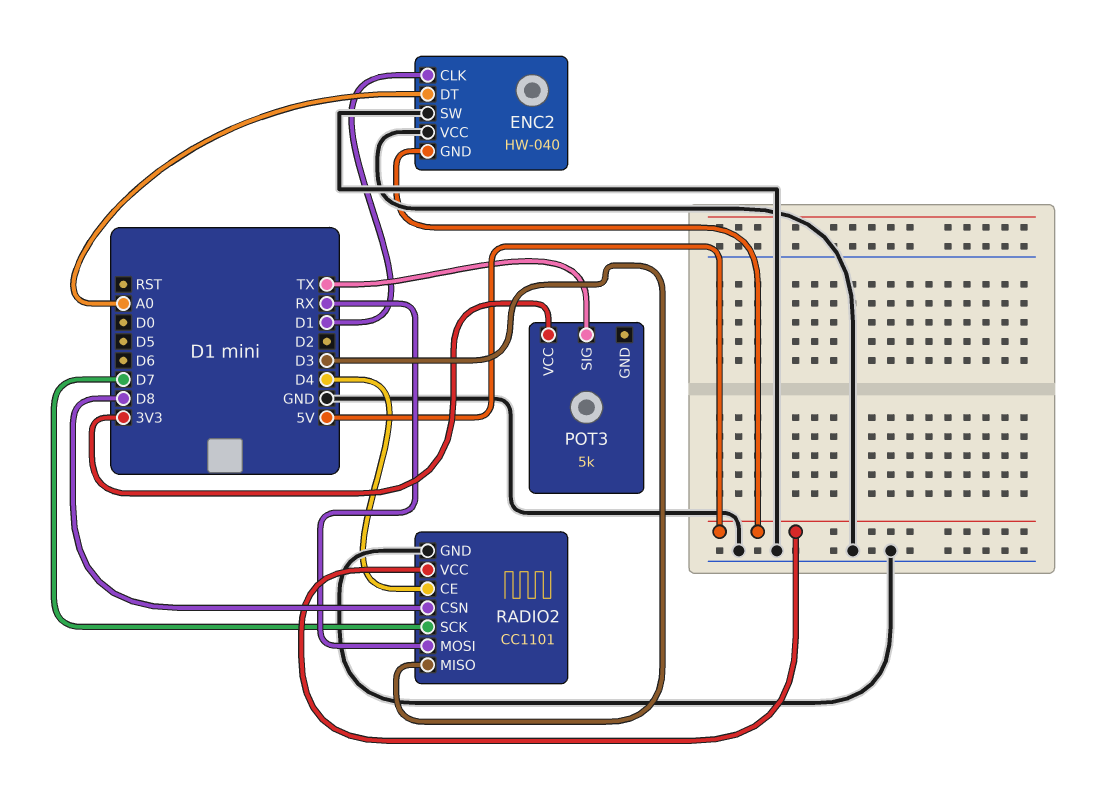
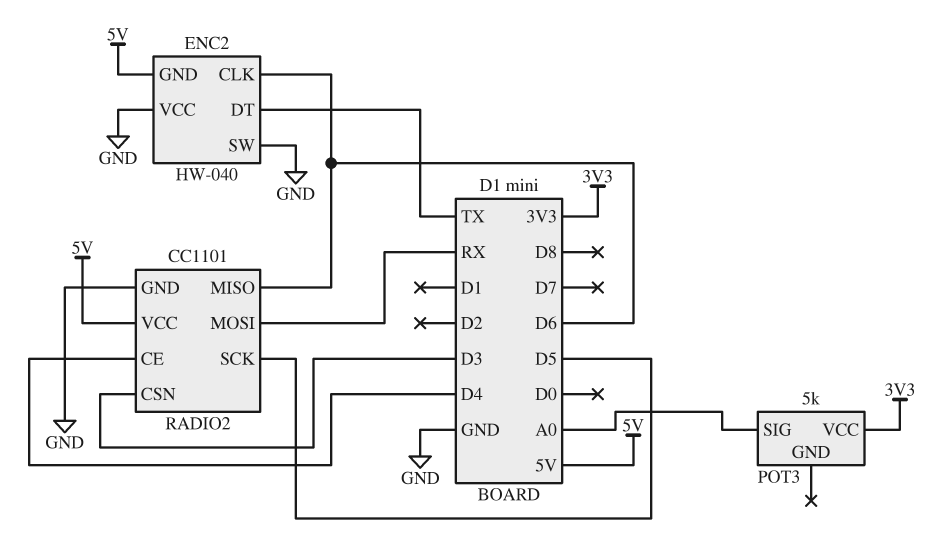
ENC2 pin CLK: D1 -> D6
ENC2 pin DT: A0 -> TX
POT3 pin SIG: TX -> A0
RADIO2 pin CSN: D8 -> D3
RADIO2 pin MISO: D3 -> D6
RADIO2 pin SCK: D7 -> D5

